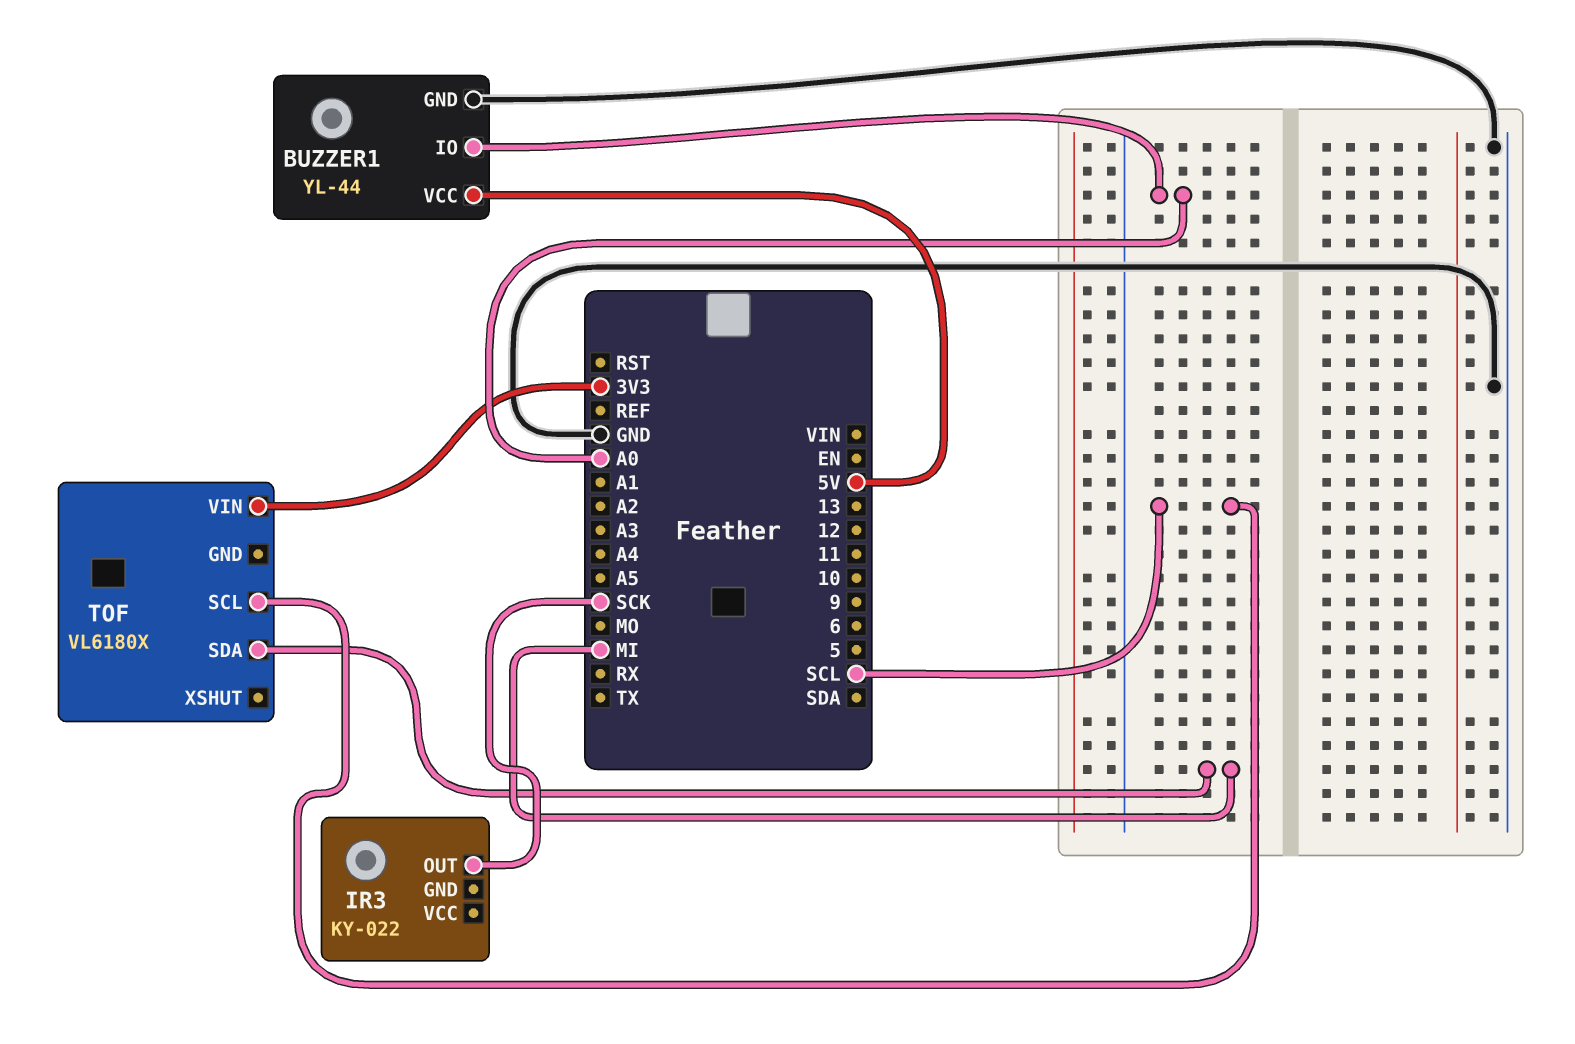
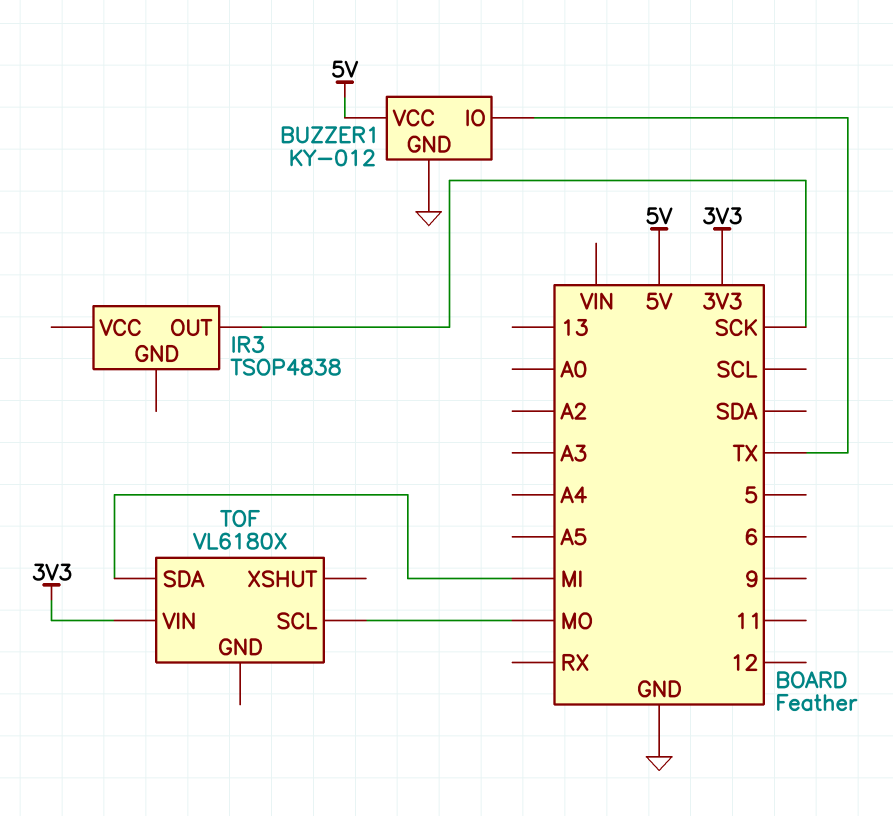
BUZZER1: YL-44 -> KY-012
BUZZER1 pin IO: A0 -> TX
IR3: KY-022 -> TSOP4838
TOF pin SCL: SCL -> MO

